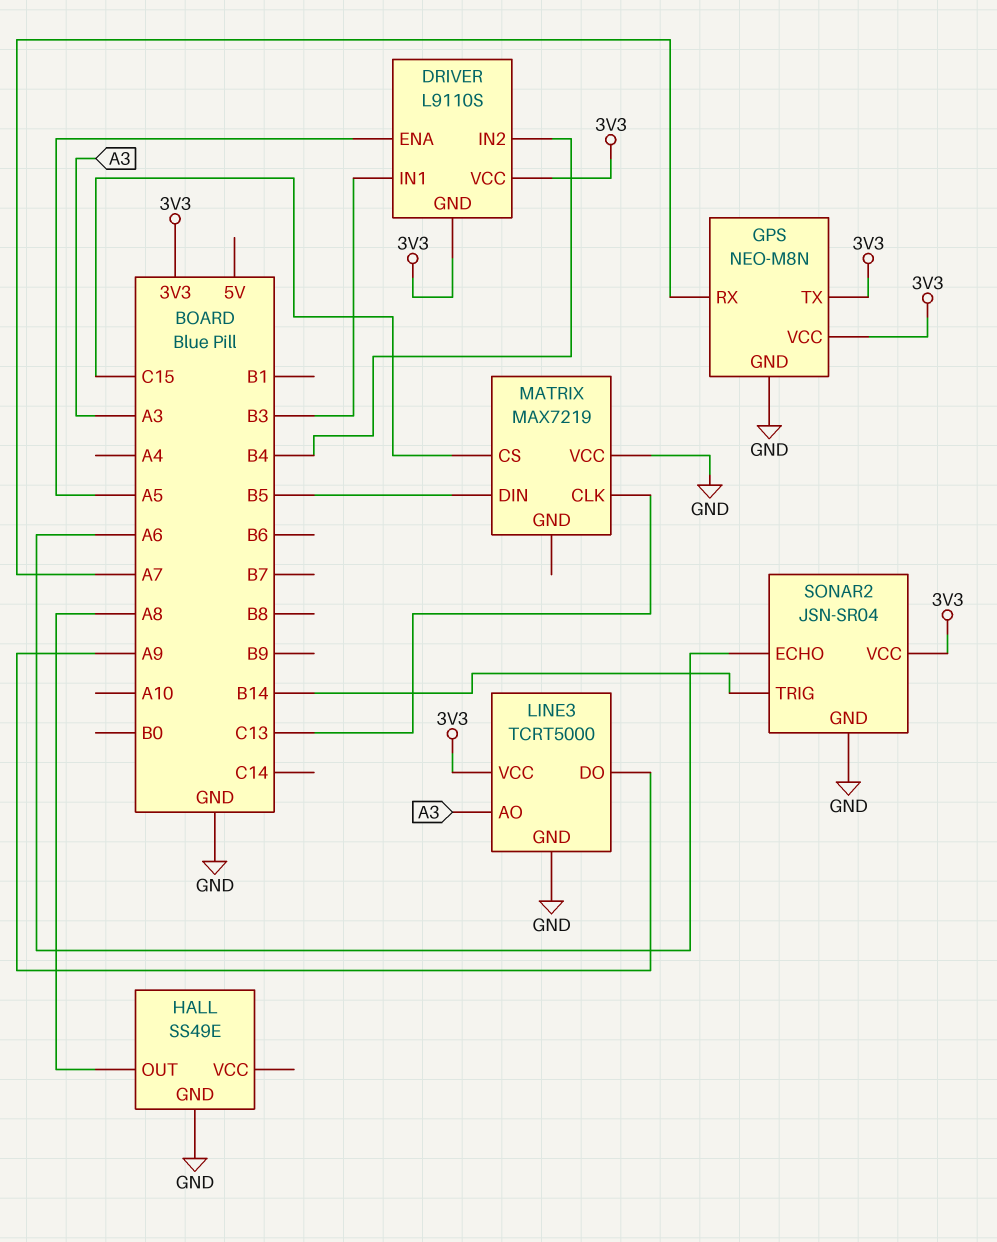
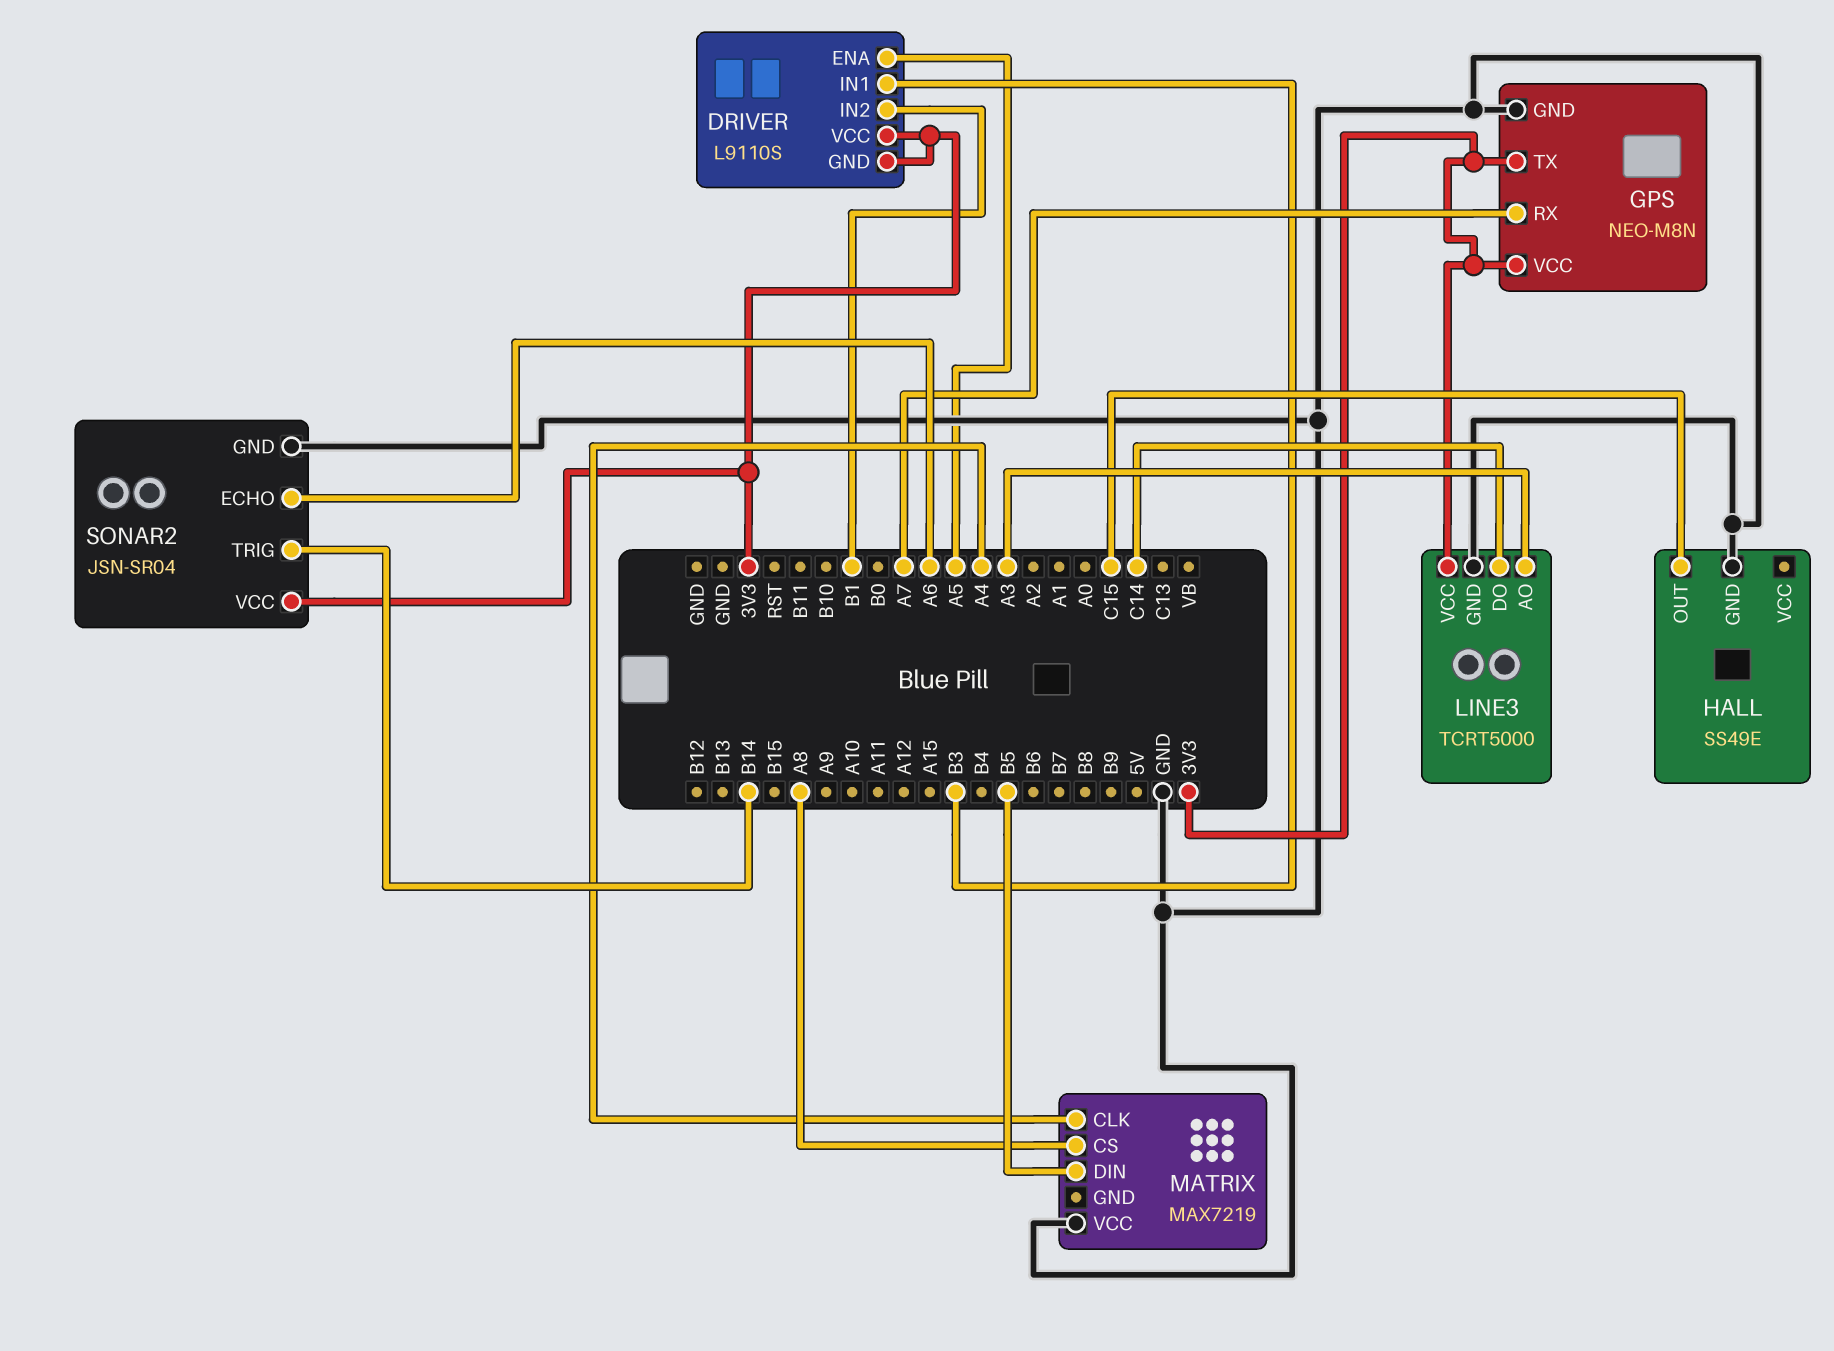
DRIVER pin IN2: B4 -> B1
HALL pin OUT: A8 -> C15
LINE3 pin DO: A9 -> C14
MATRIX pin CLK: C13 -> A4
MATRIX pin CS: C15 -> A8

